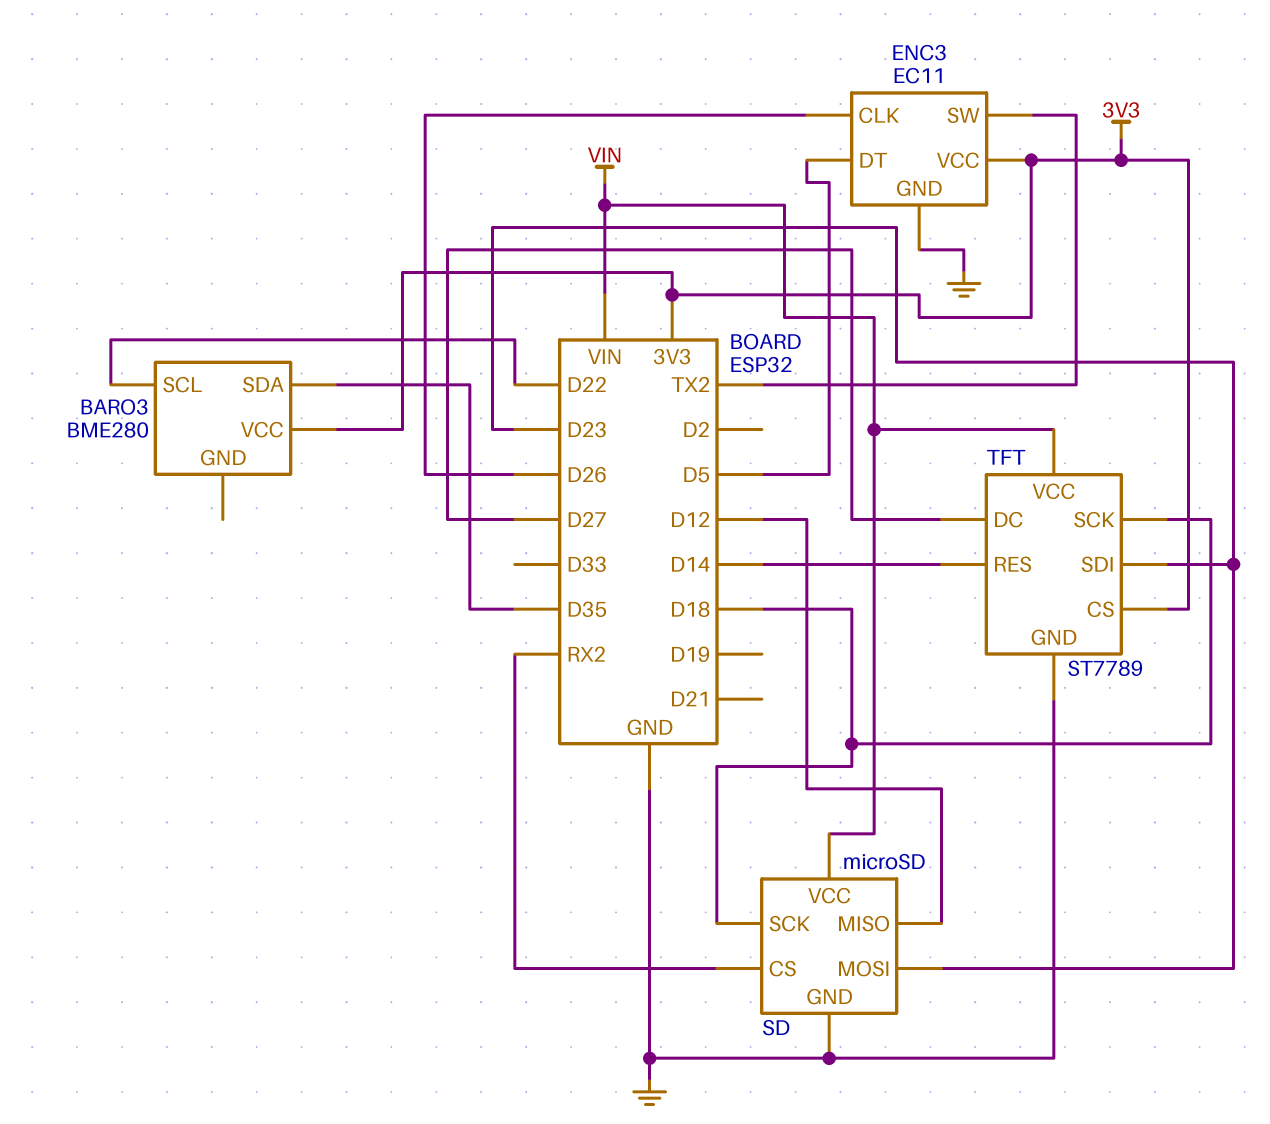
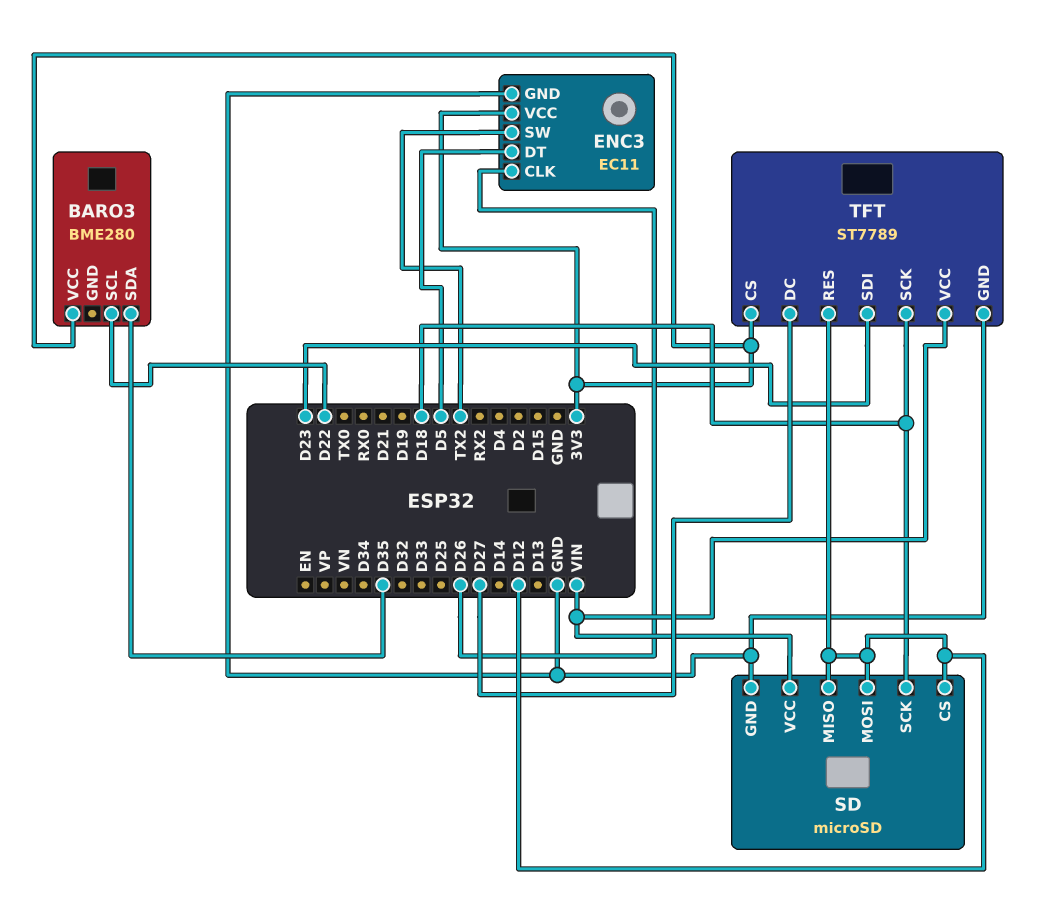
SD pin CS: RX2 -> D12
SD pin MOSI: D23 -> D12
TFT pin RES: D14 -> D12

